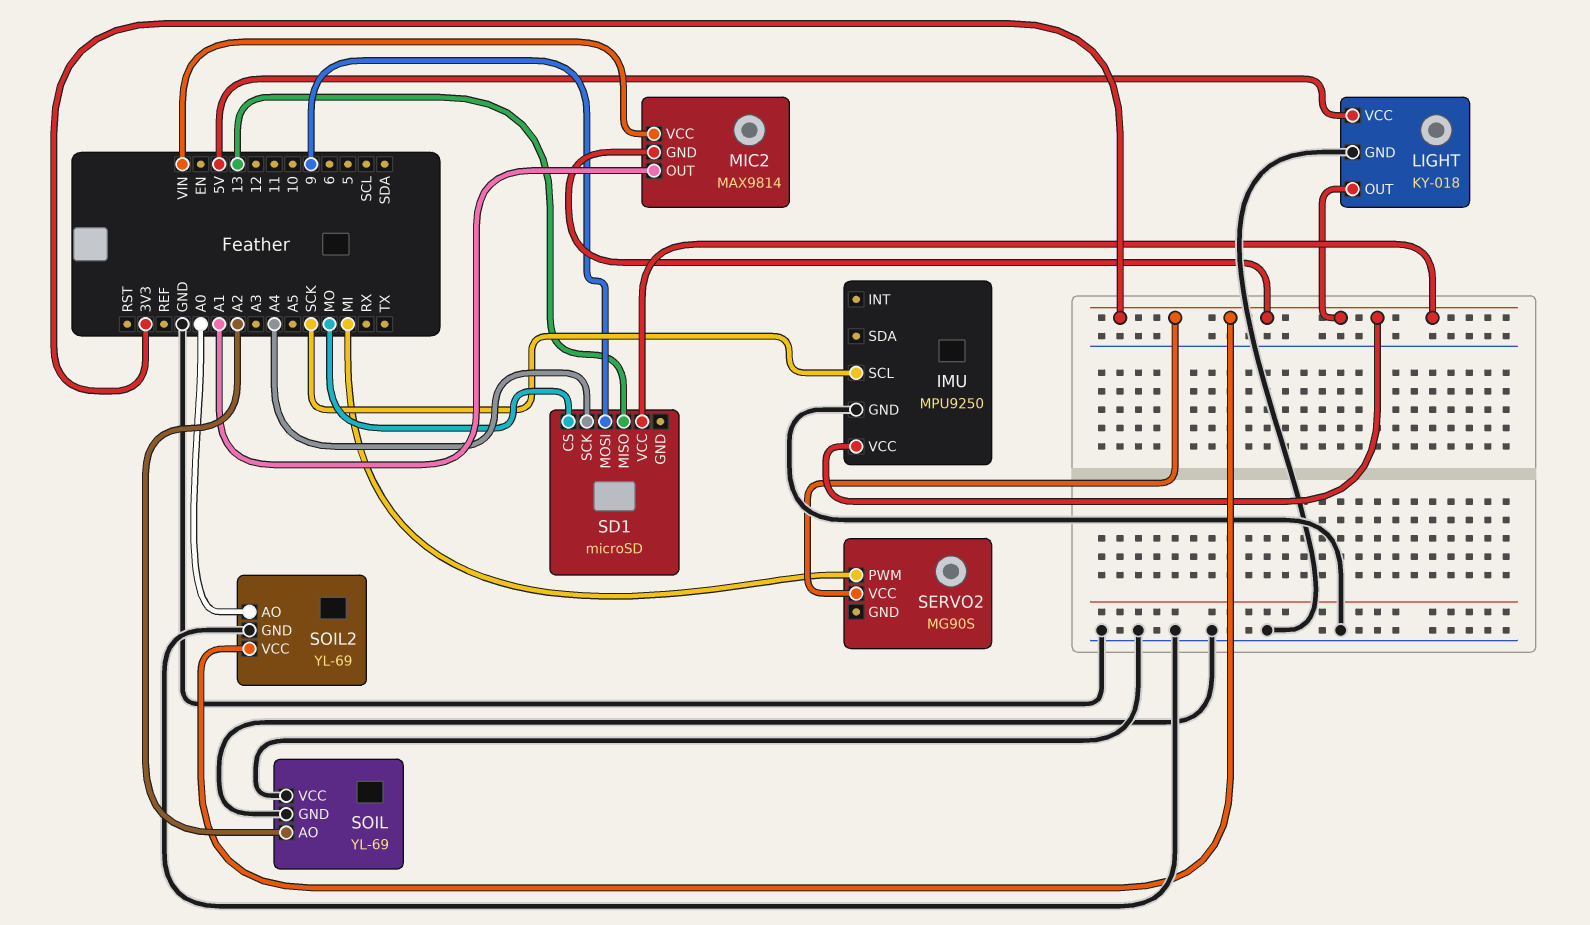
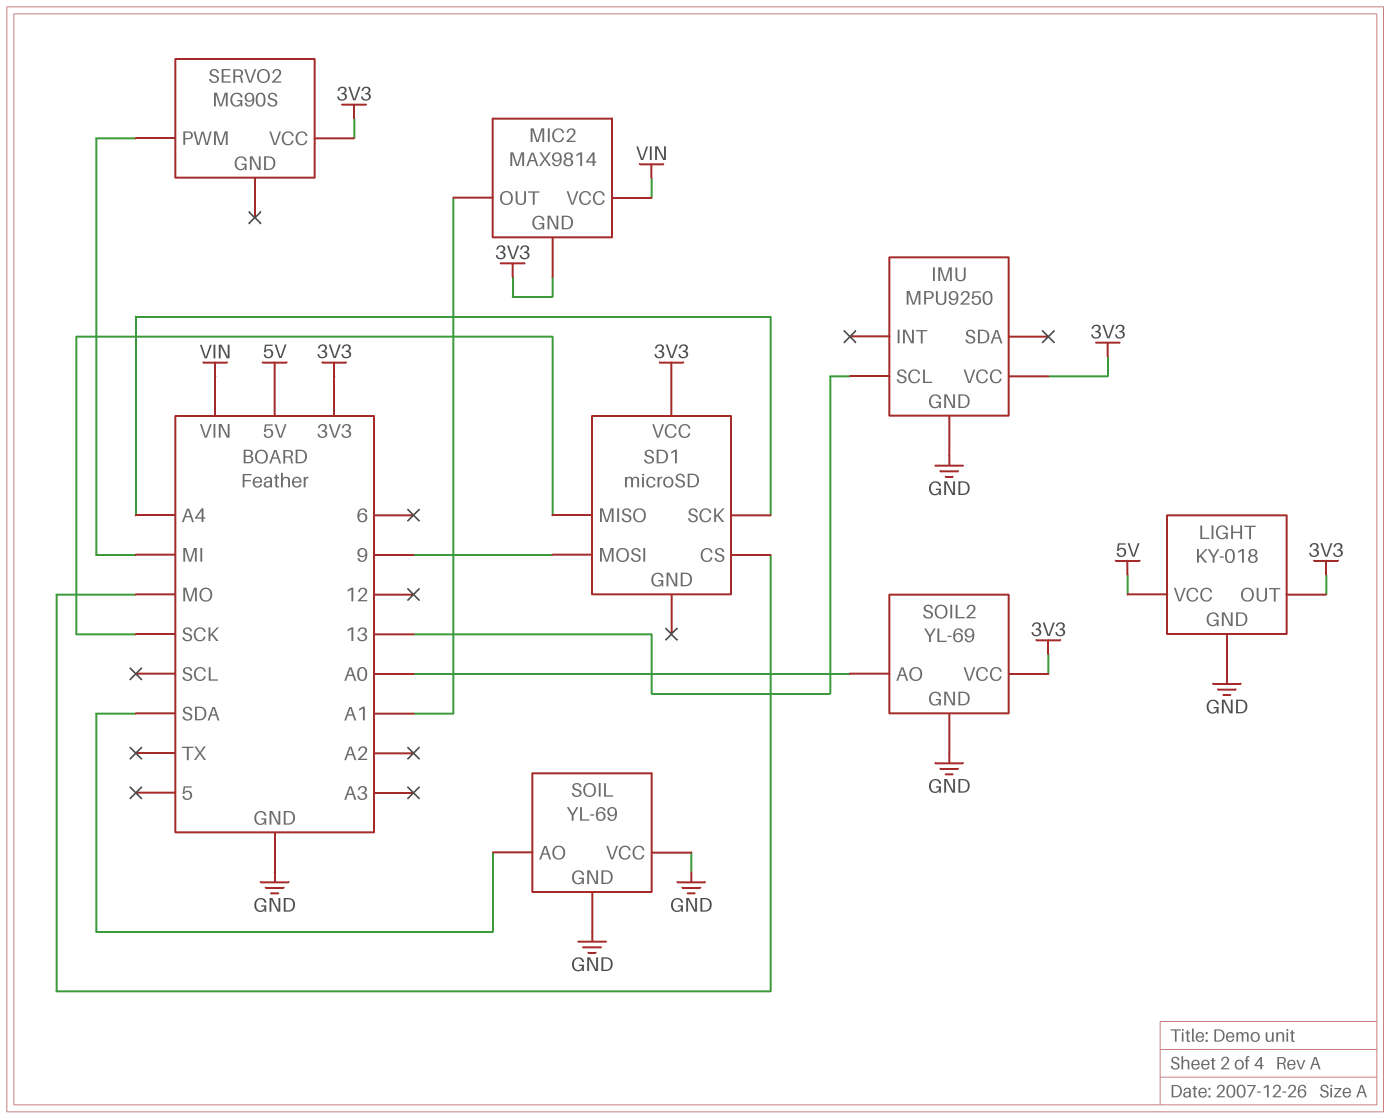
IMU pin SCL: SCK -> 13
SD1 pin MISO: 13 -> SCK
SOIL pin AO: A2 -> SDA

